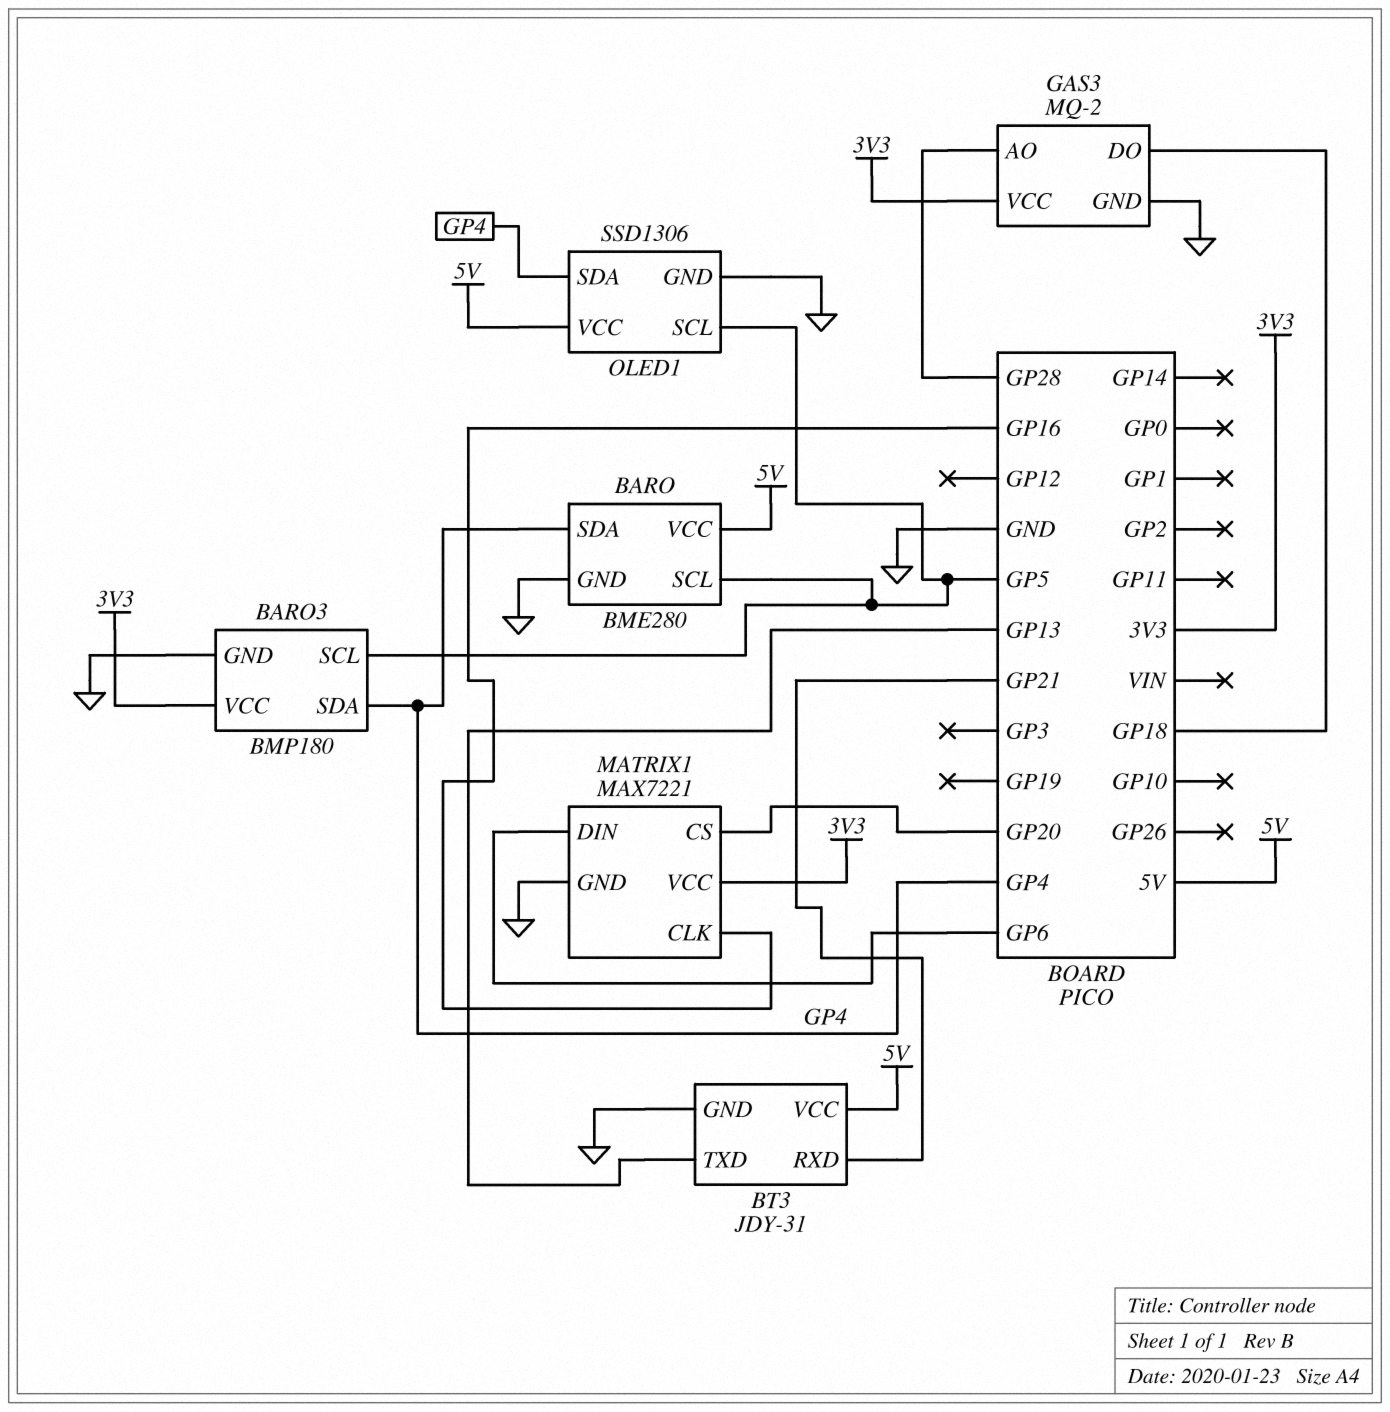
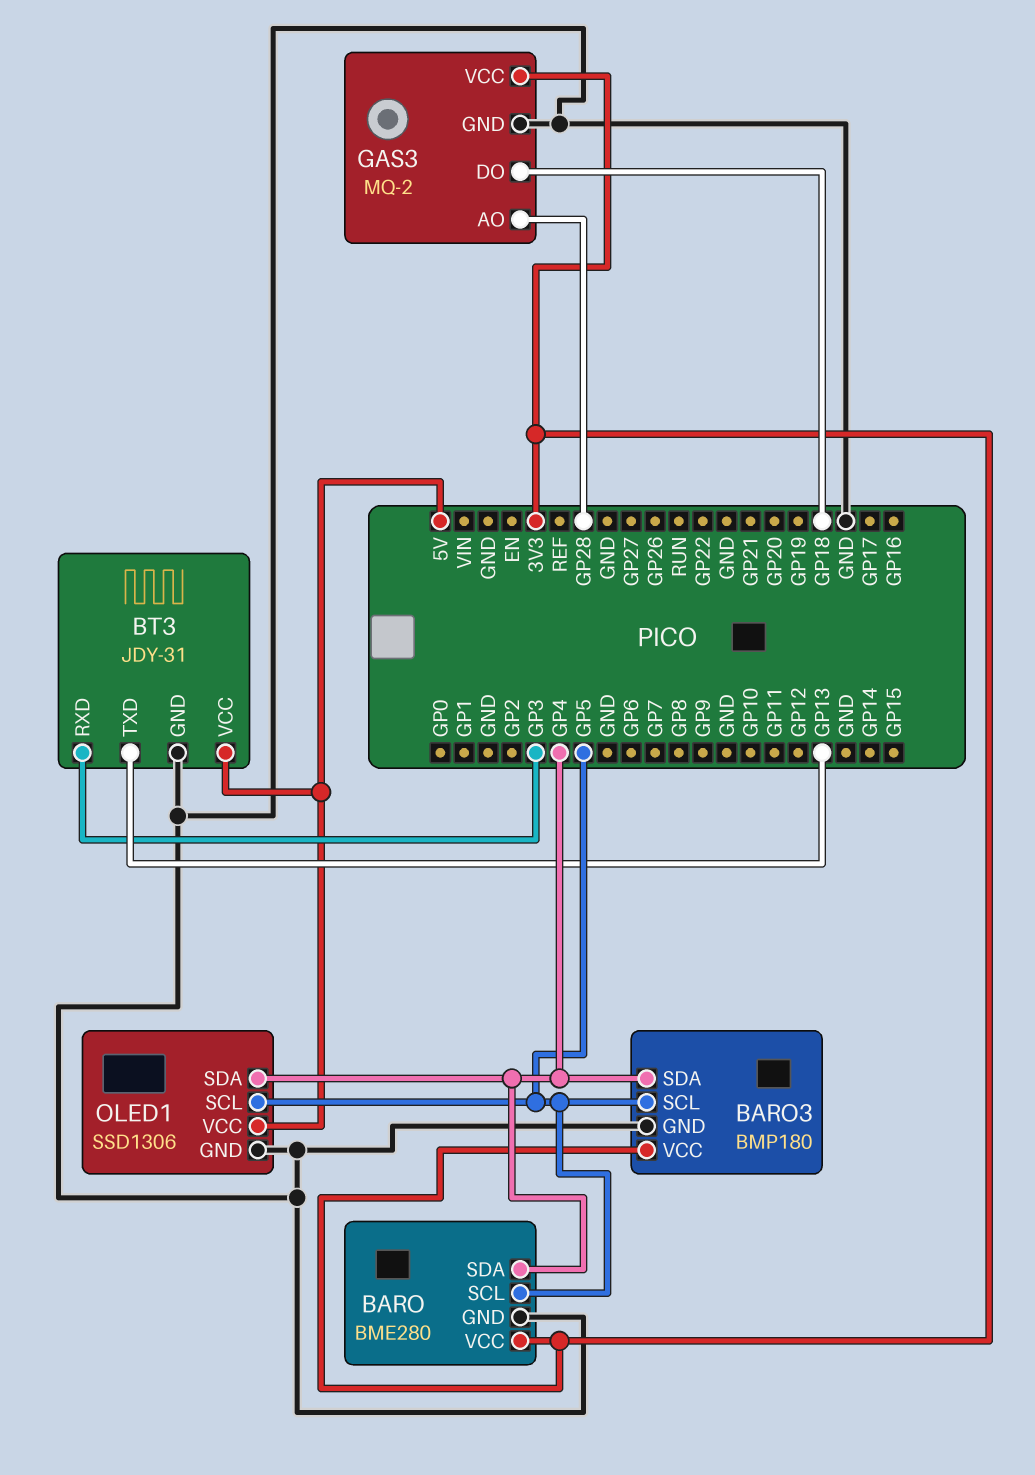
BARO pin VCC: 5V -> 3V3
BT3 pin RXD: GP21 -> GP3
MATRIX1: MAX7221 -> none
MATRIX1 pin CLK: GP16 -> none
MATRIX1 pin CS: GP20 -> none
MATRIX1 pin DIN: GP6 -> none
MATRIX1 pin GND: GND -> none
MATRIX1 pin VCC: 3V3 -> none

